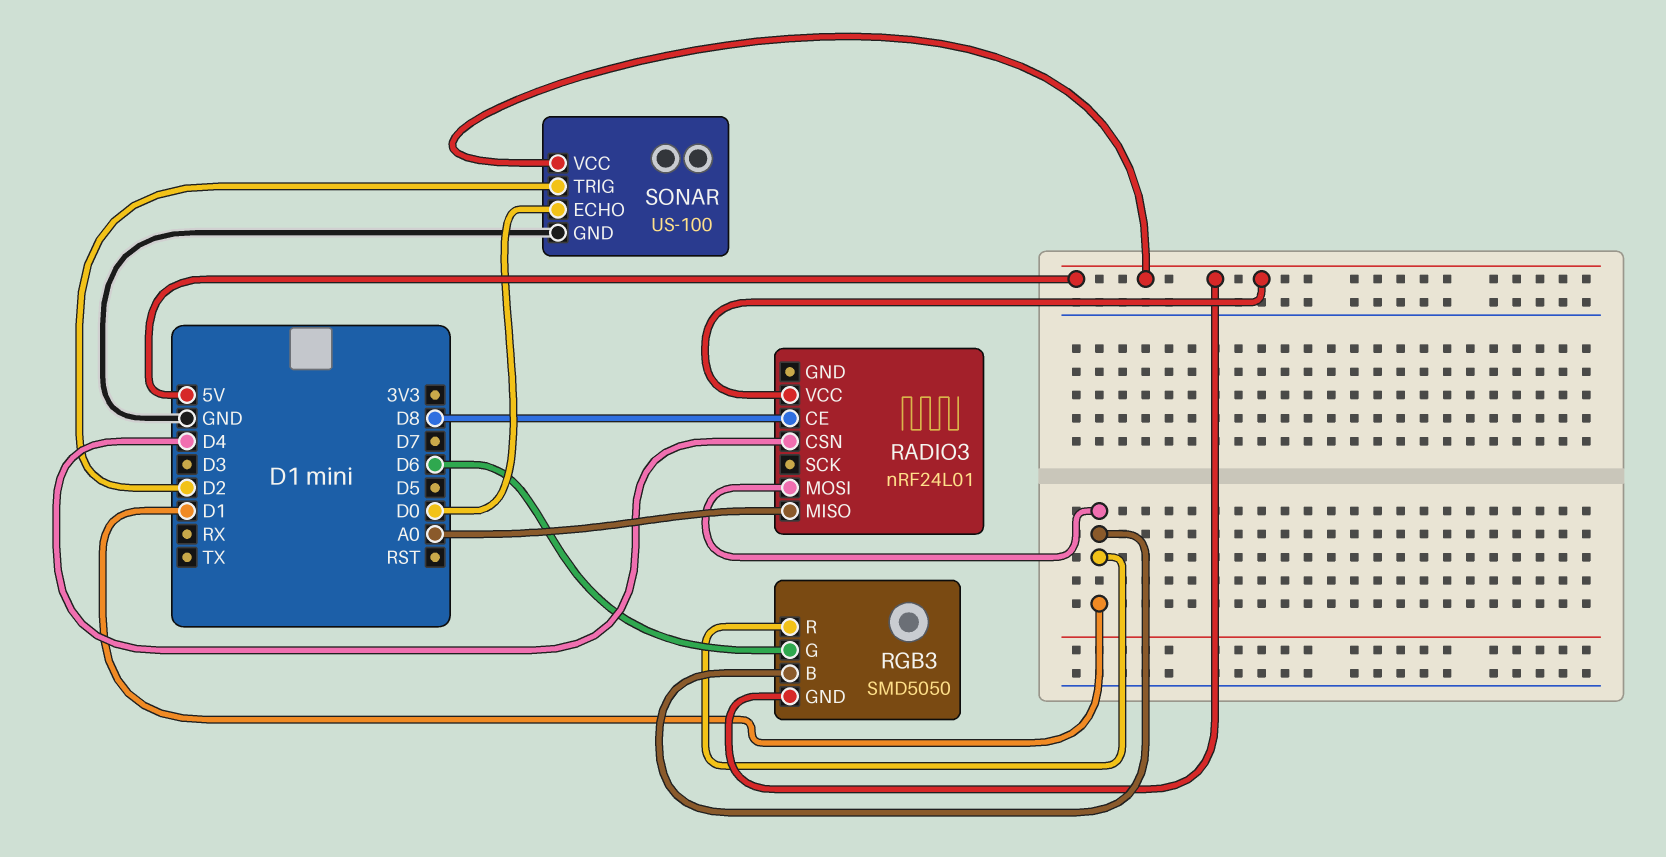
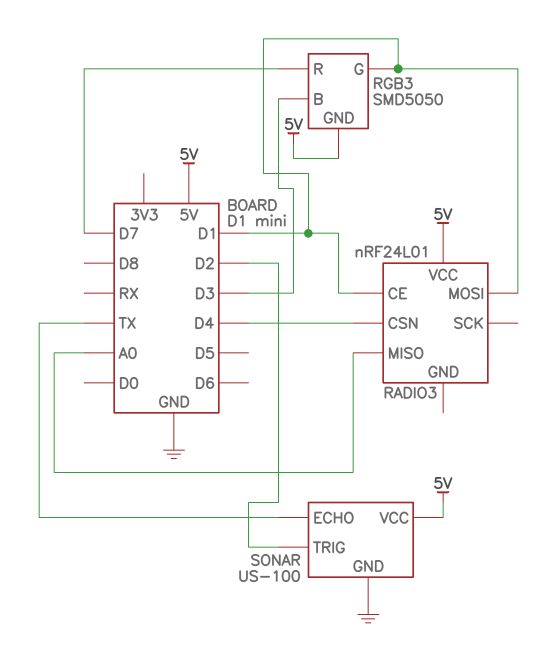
RADIO3 pin CE: D8 -> D1
RGB3 pin B: D1 -> D3
RGB3 pin G: D6 -> D1
RGB3 pin R: D1 -> D7
SONAR pin ECHO: D0 -> TX

